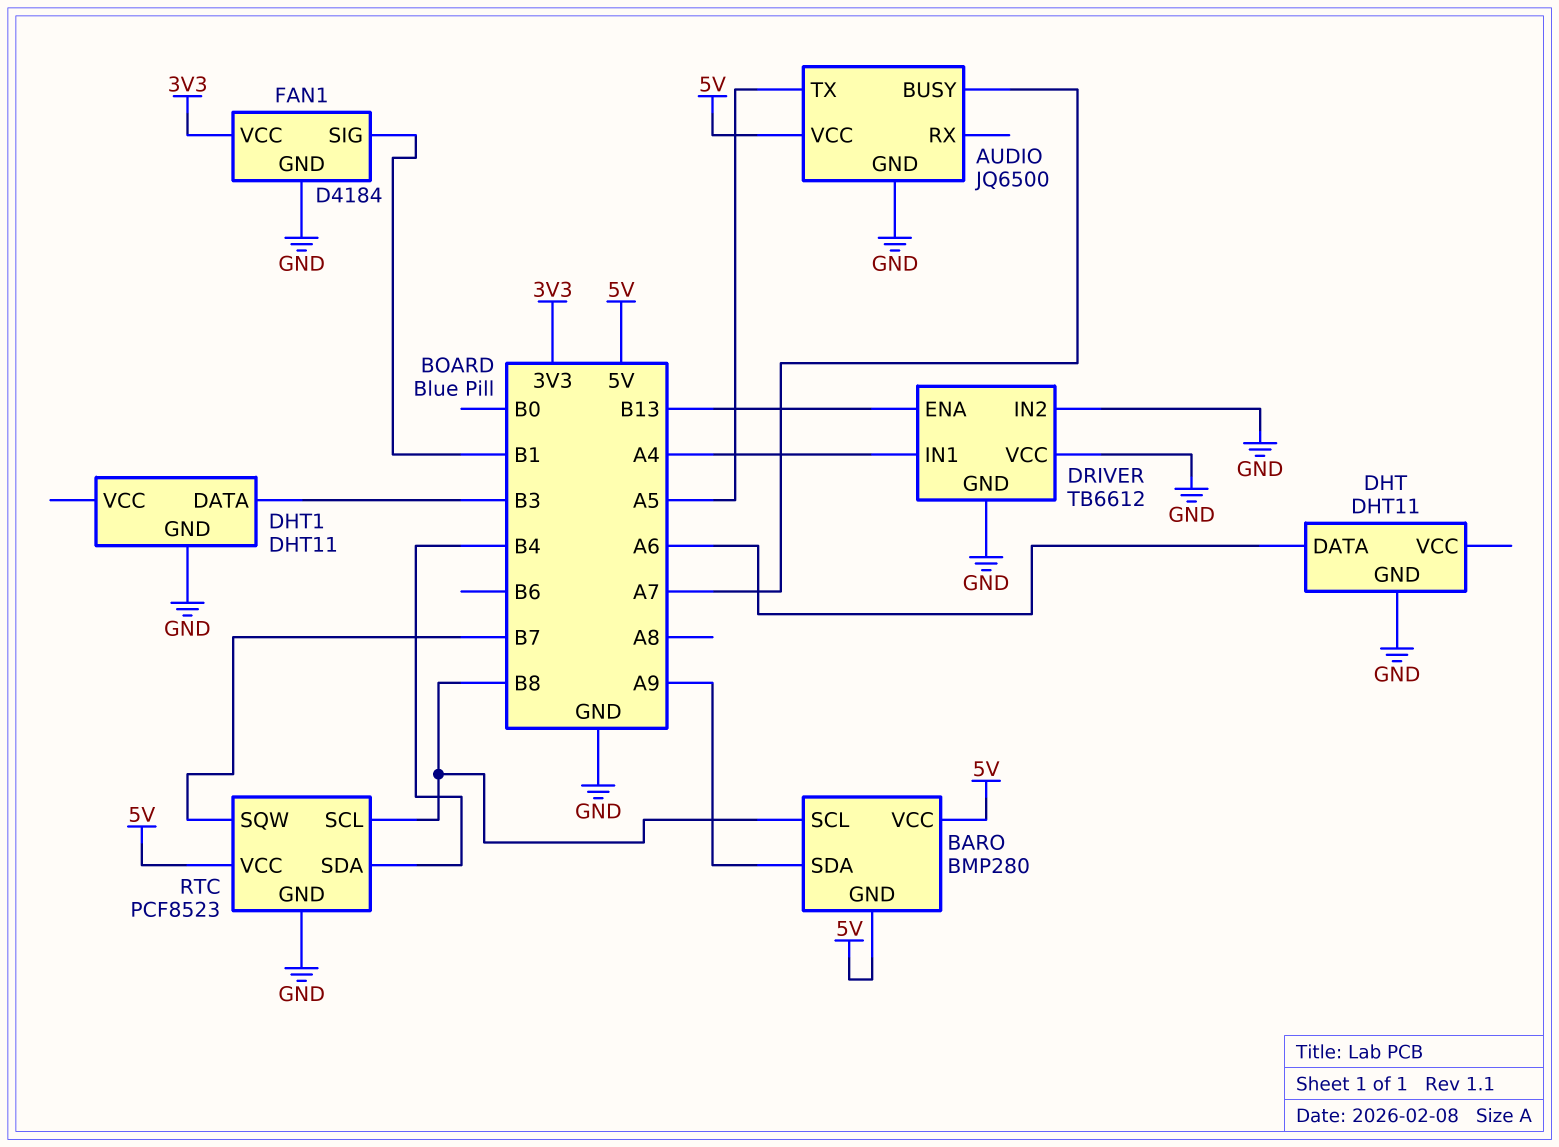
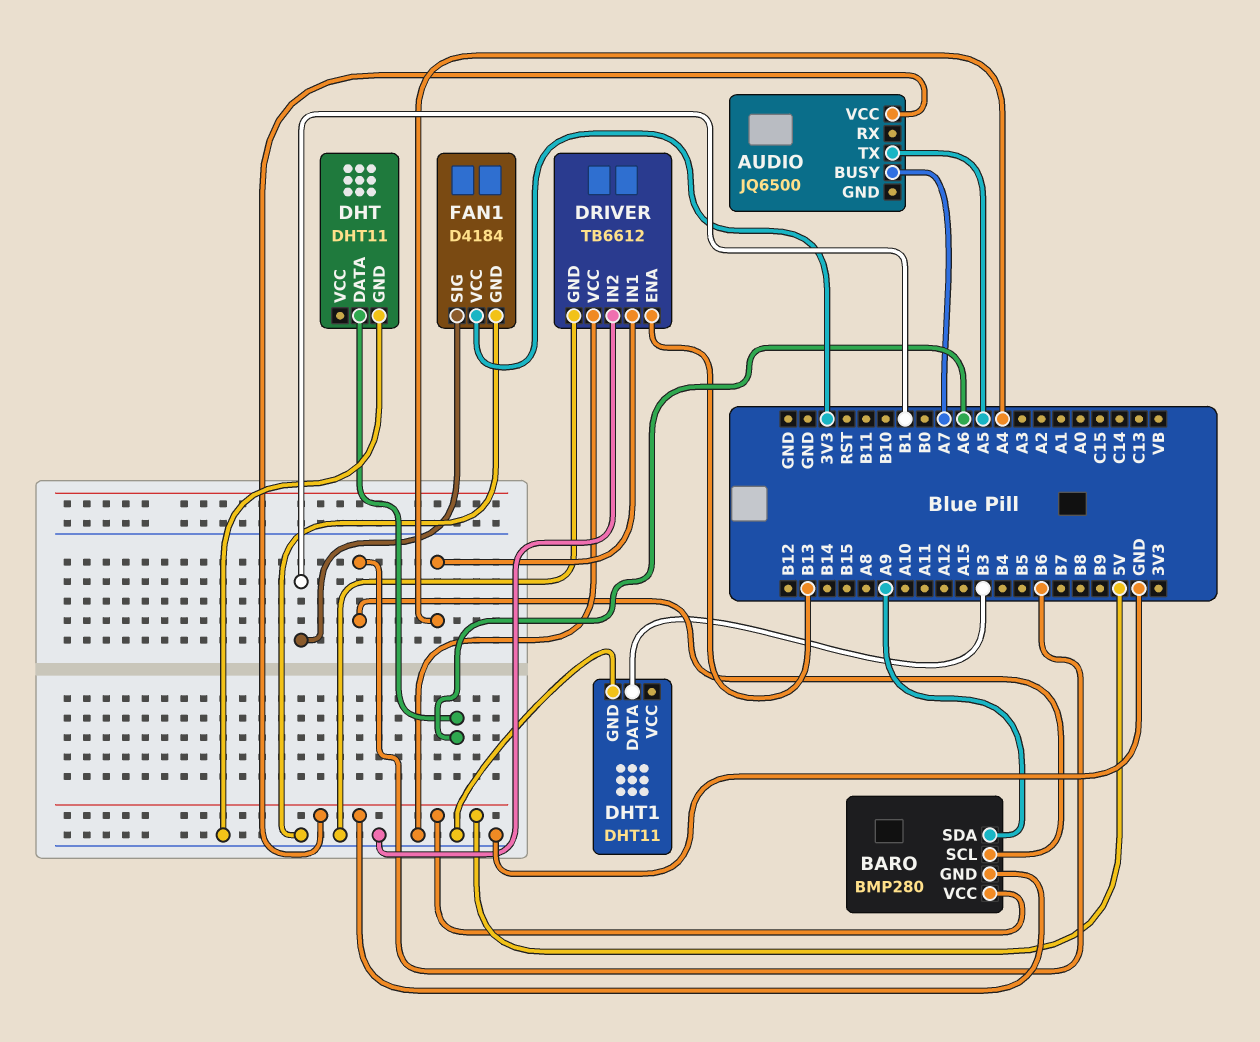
AUDIO pin GND: GND -> none
BARO pin SCL: B8 -> B6
RTC: PCF8523 -> none
RTC pin GND: GND -> none
RTC pin SCL: B8 -> none
RTC pin SDA: B4 -> none
RTC pin SQW: B7 -> none
RTC pin VCC: 5V -> none

